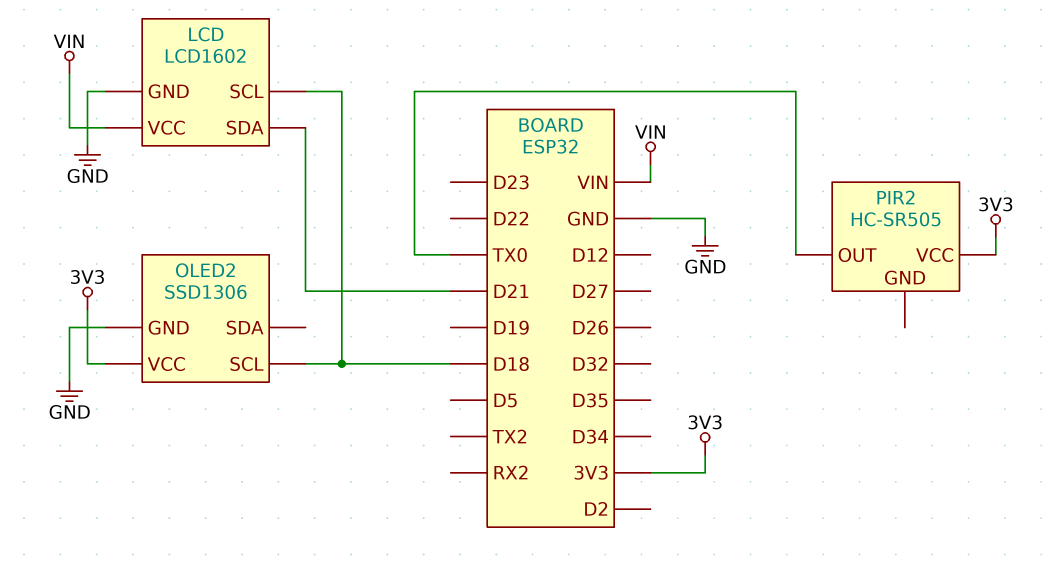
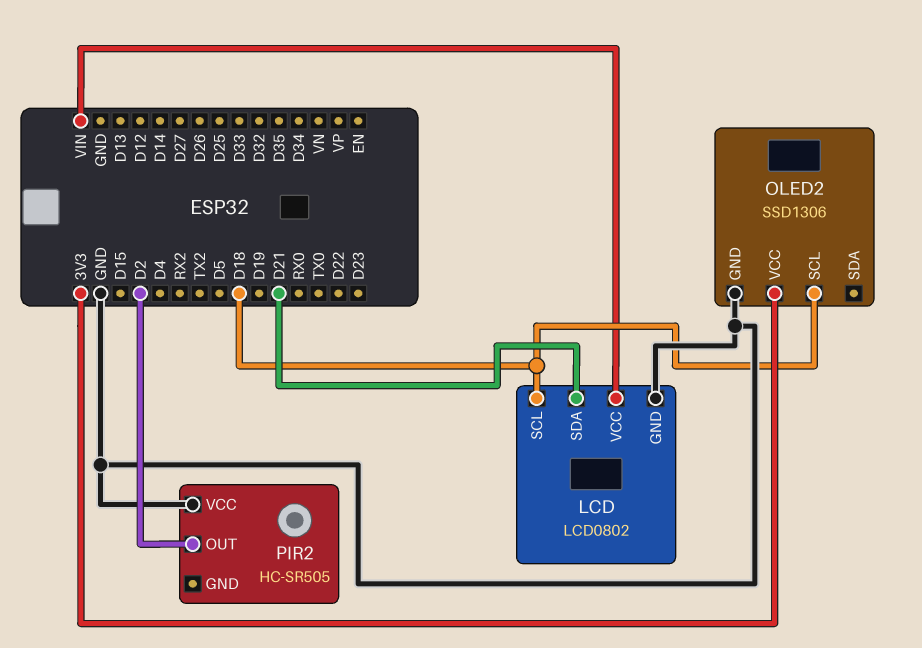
LCD: LCD1602 -> LCD0802
PIR2 pin OUT: TX0 -> D2
PIR2 pin VCC: 3V3 -> GND

